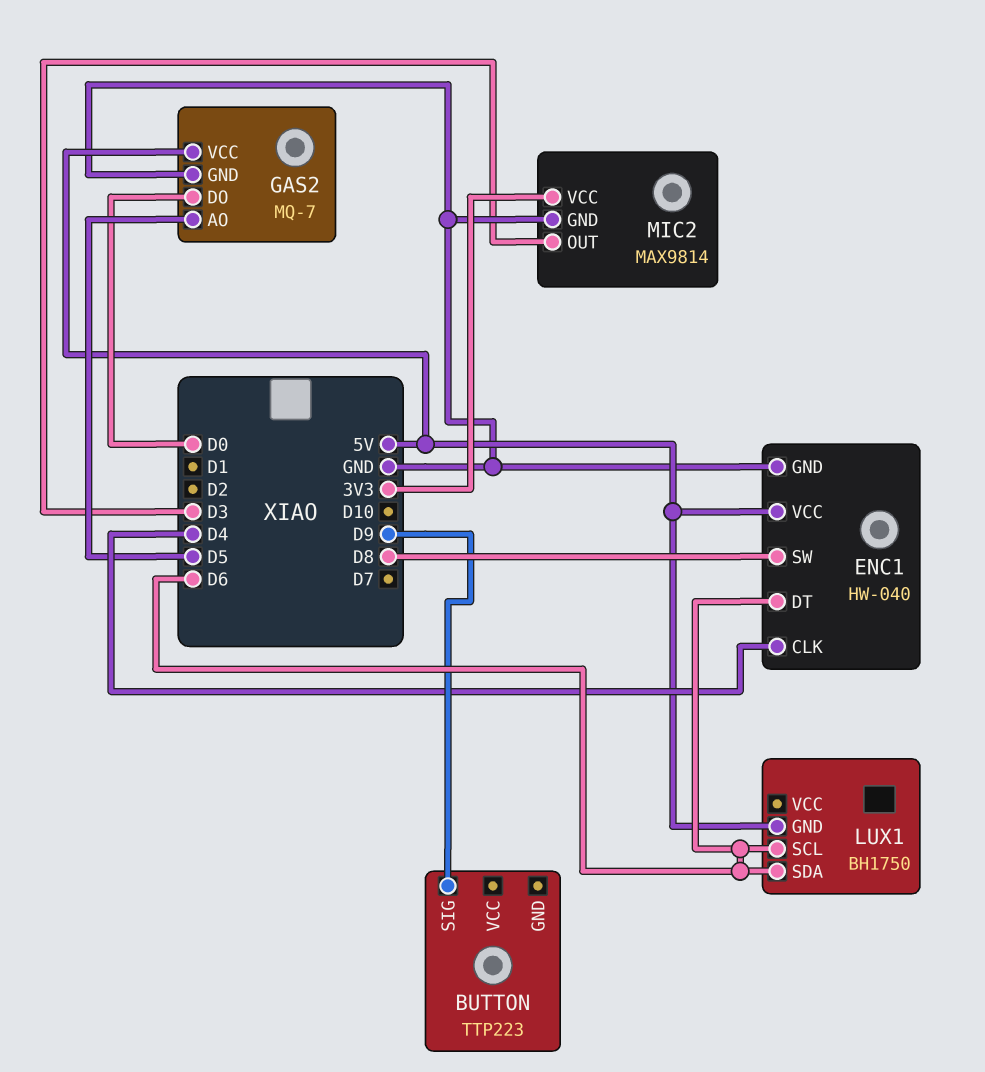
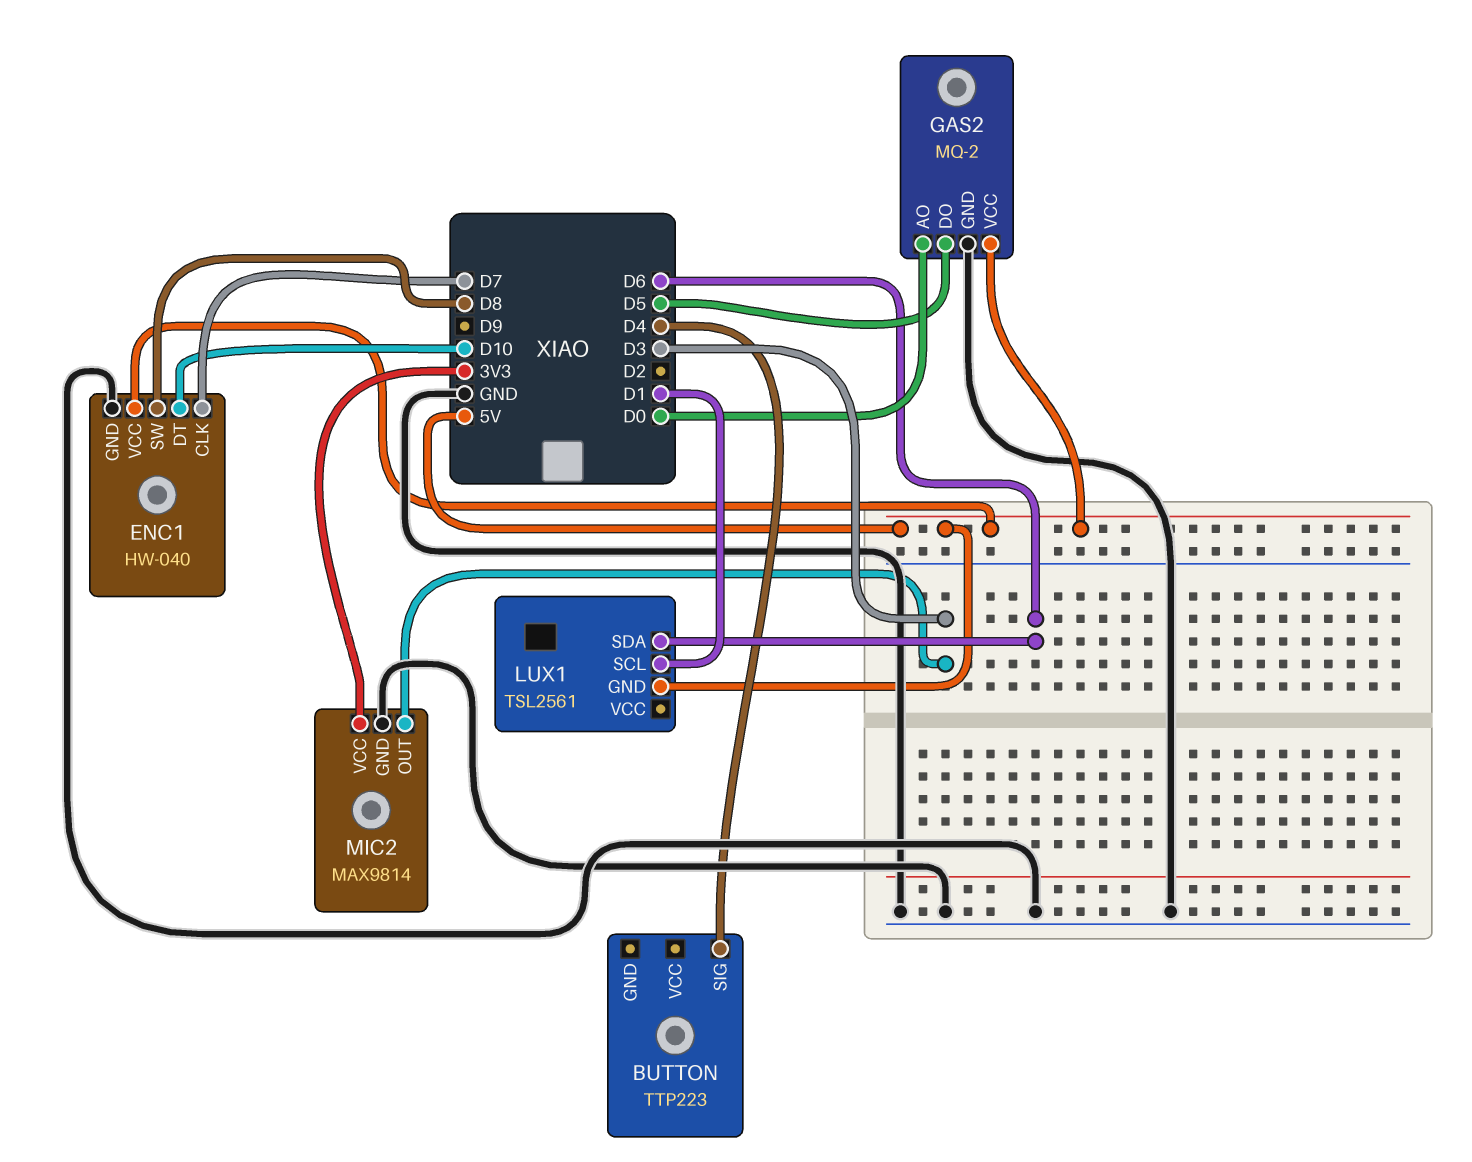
BUTTON pin SIG: D9 -> D4
ENC1 pin CLK: D4 -> D7
ENC1 pin DT: D6 -> D10
GAS2: MQ-7 -> MQ-2
GAS2 pin AO: D5 -> D0
GAS2 pin DO: D0 -> D5
LUX1: BH1750 -> TSL2561
LUX1 pin SCL: D6 -> D1

